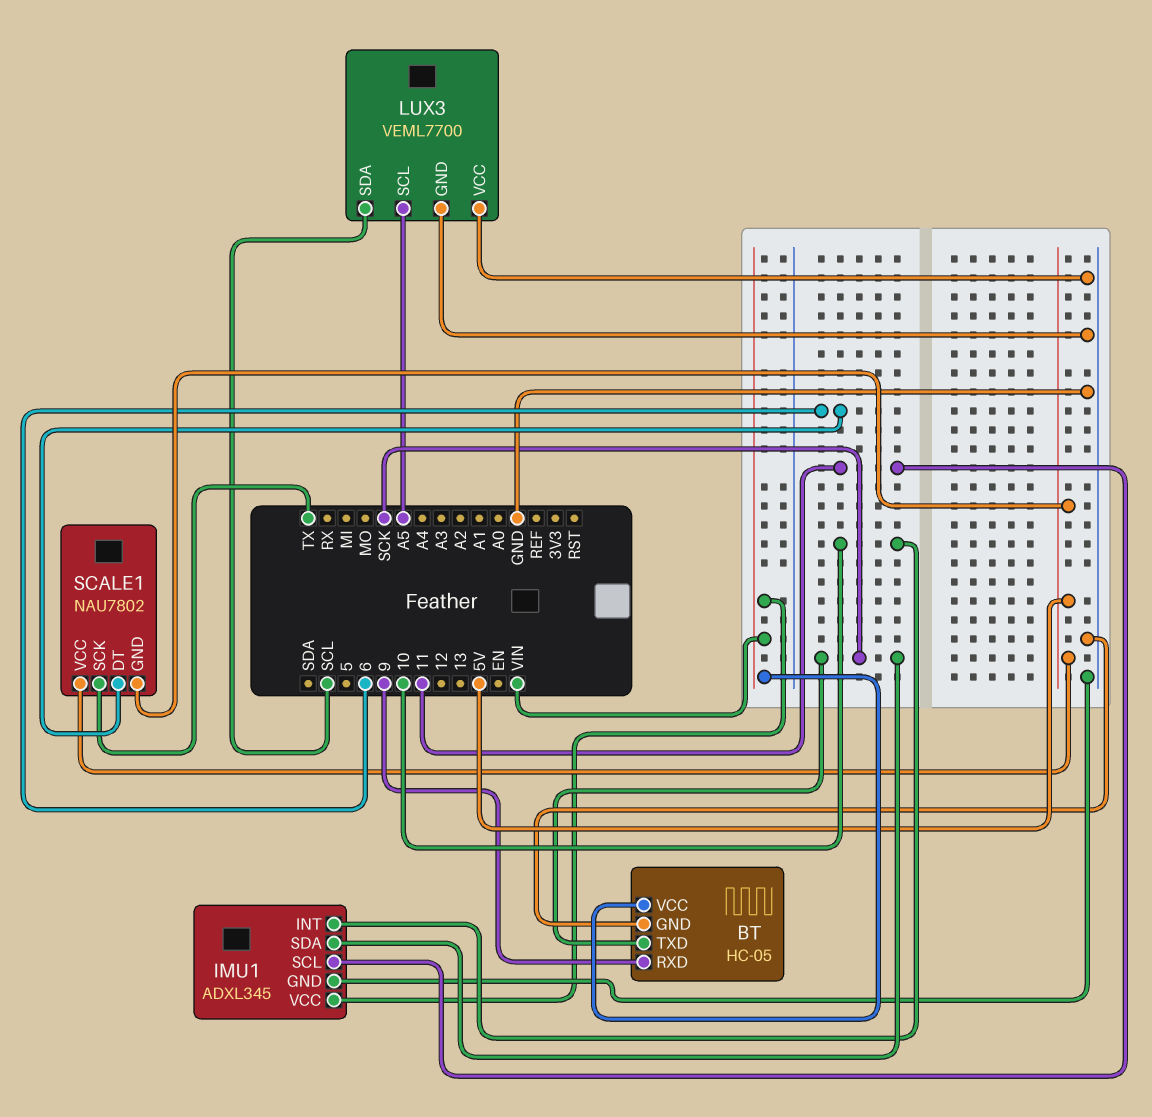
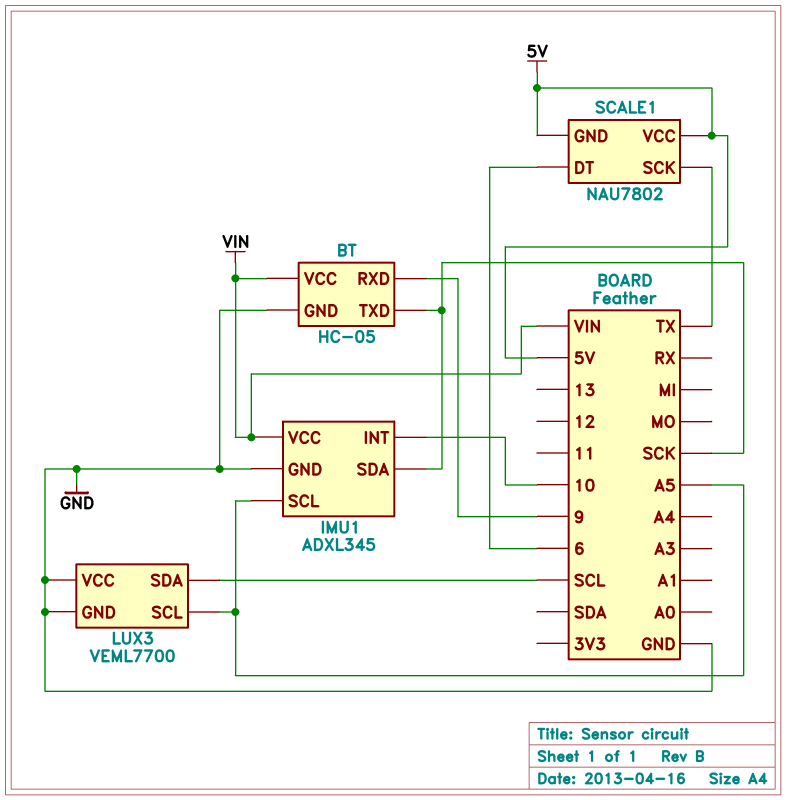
IMU1 pin SCL: 11 -> A5

